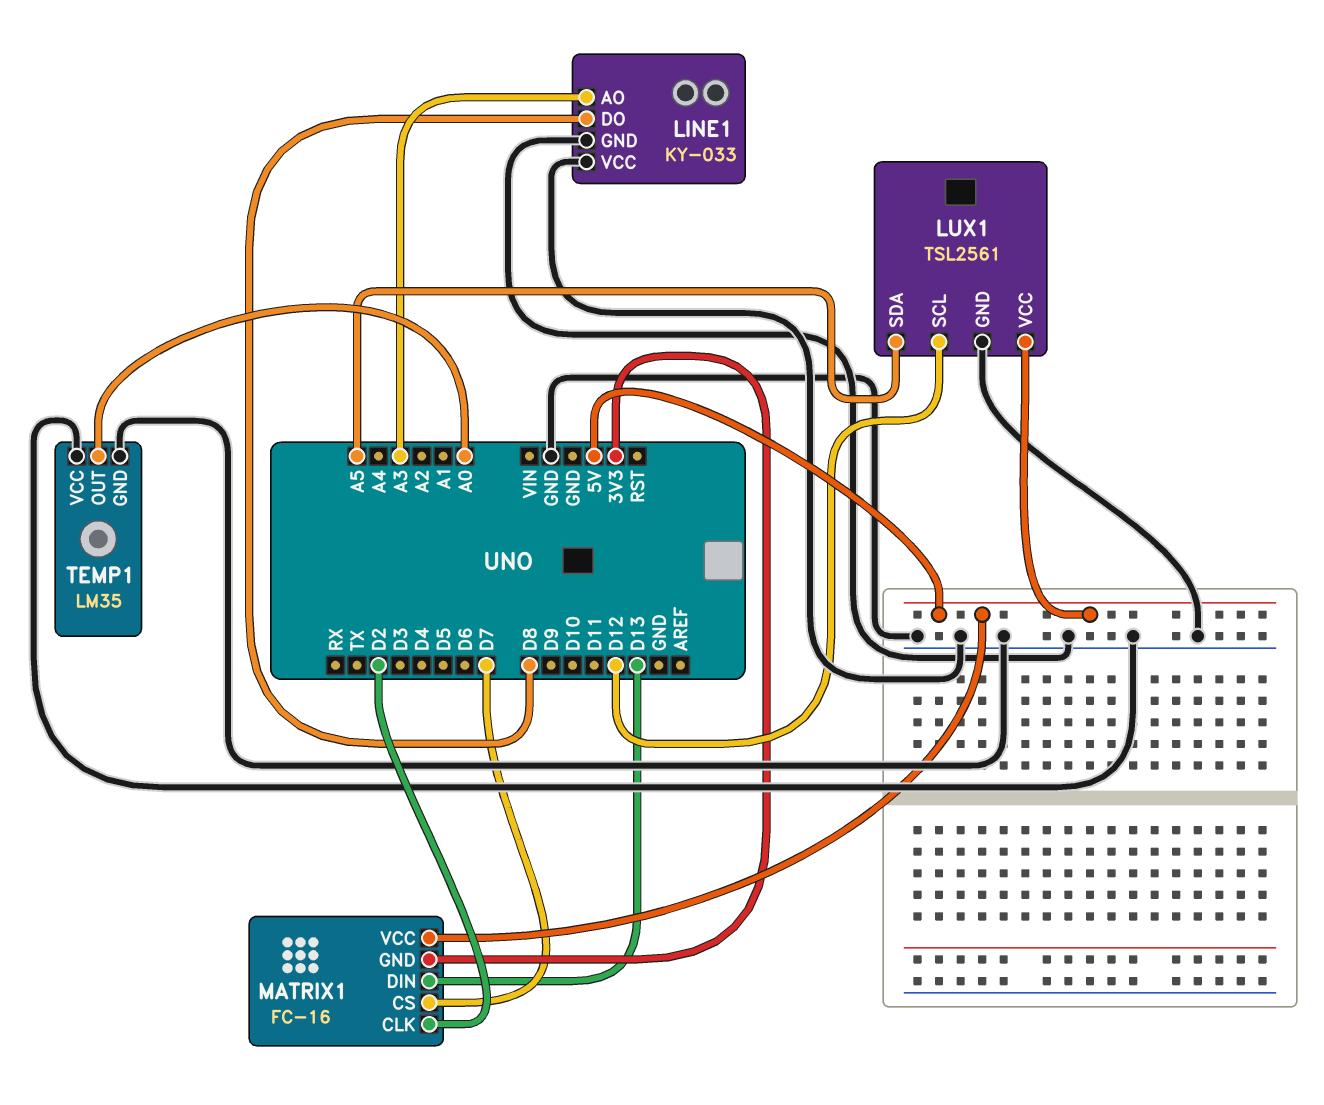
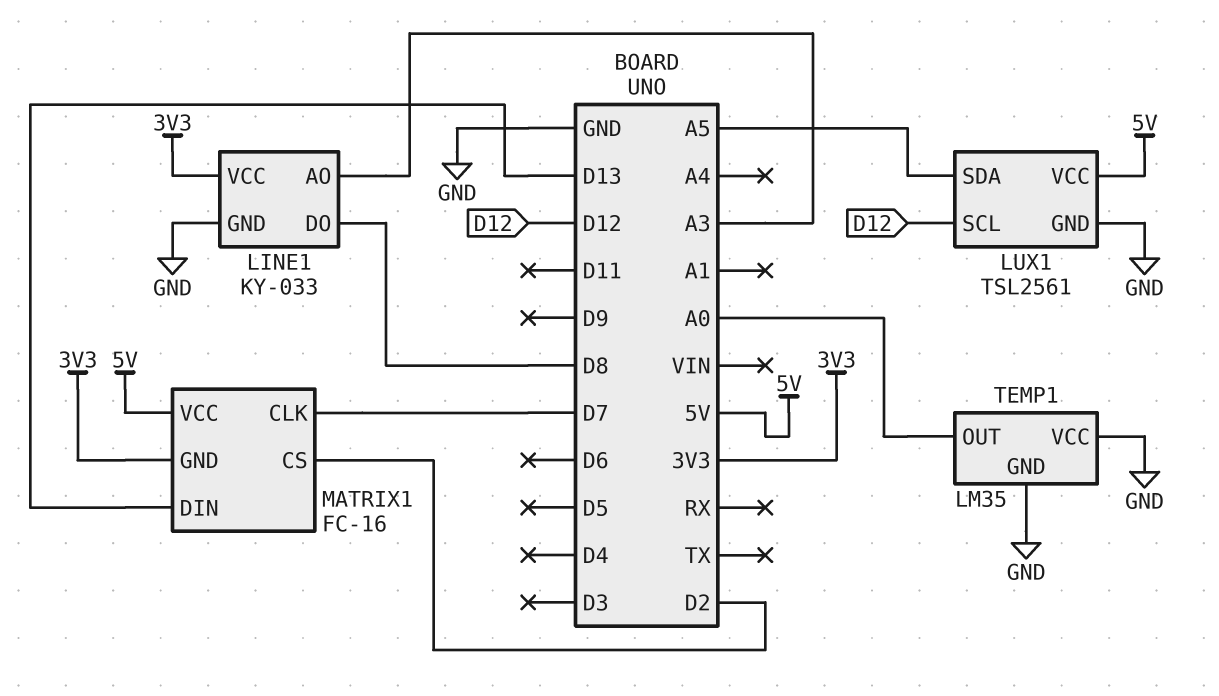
LINE1 pin VCC: GND -> 3V3
MATRIX1 pin CLK: D2 -> D7
MATRIX1 pin CS: D7 -> D2

